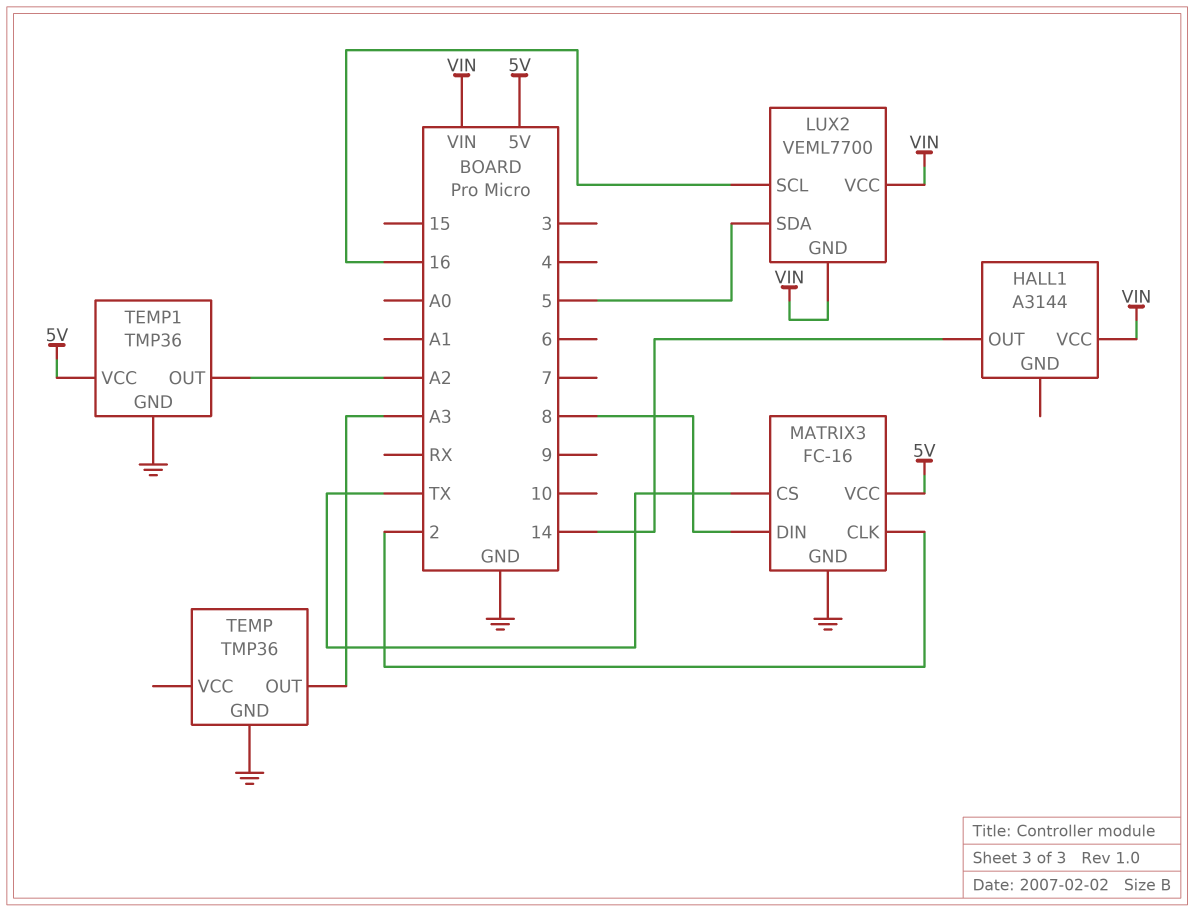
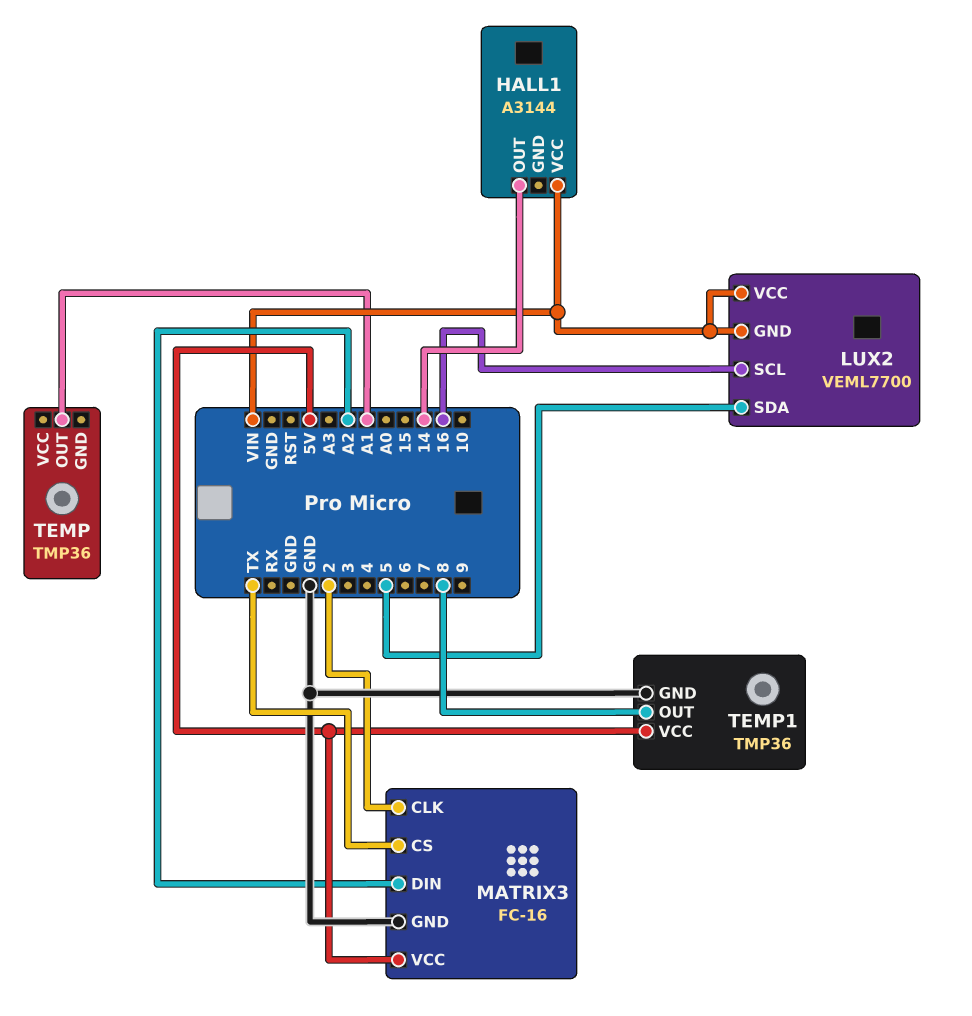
MATRIX3 pin DIN: 8 -> A2
TEMP pin GND: GND -> none
TEMP pin OUT: A3 -> A1
TEMP1 pin OUT: A2 -> 8

